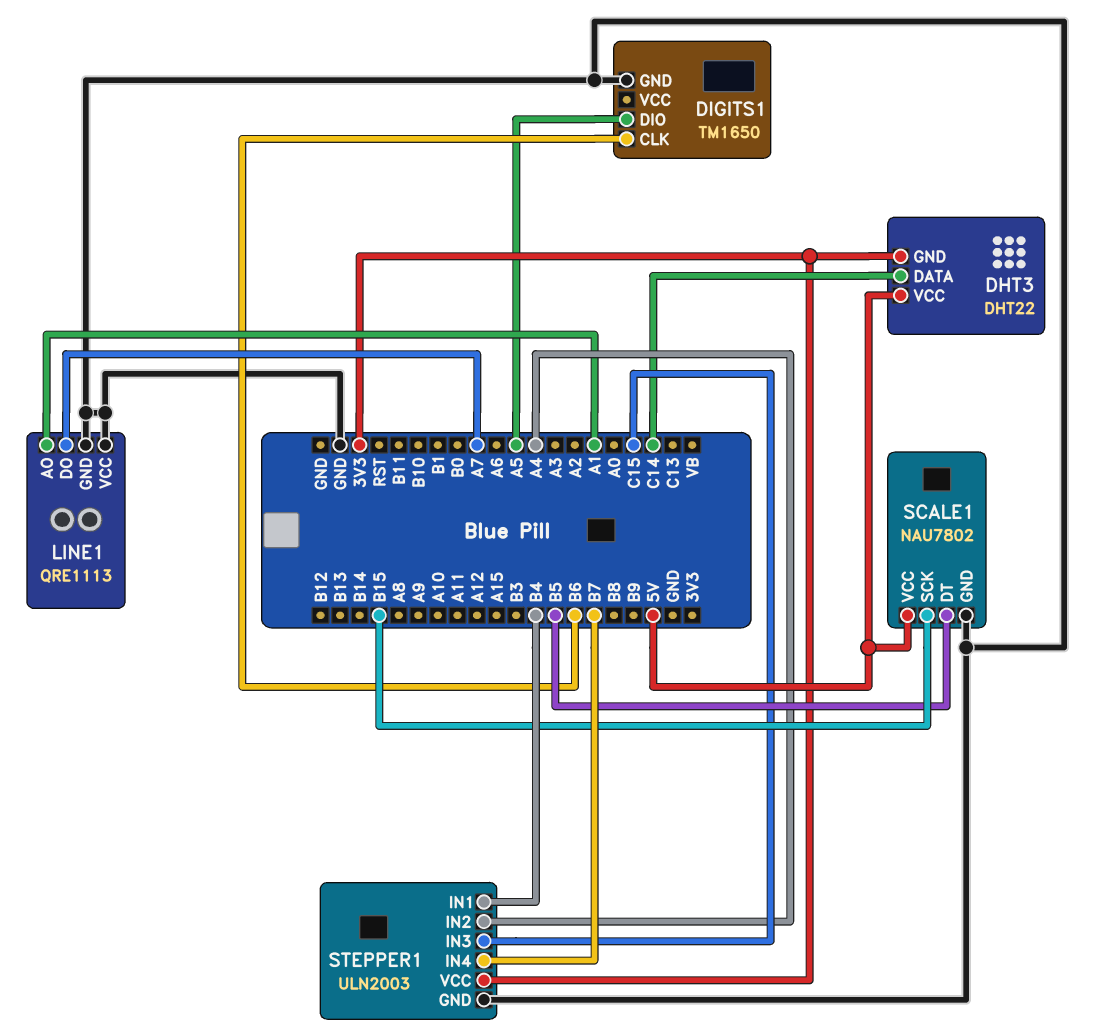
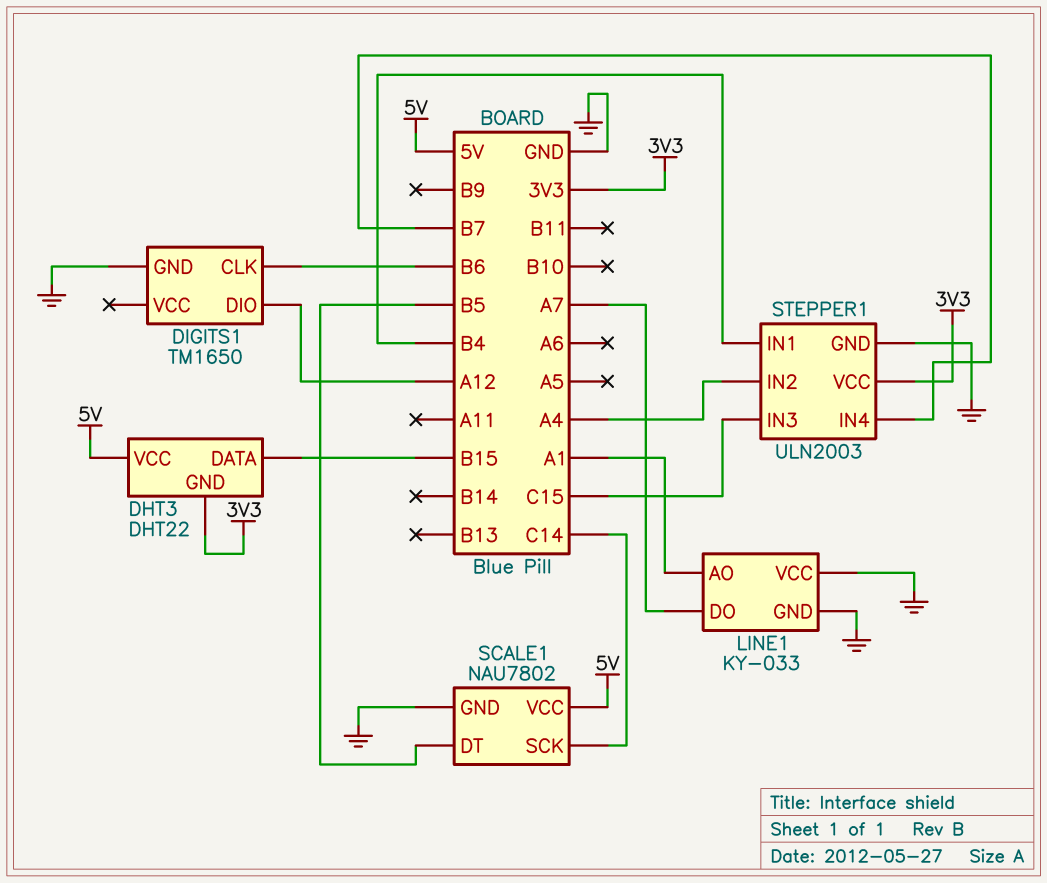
DHT3 pin DATA: C14 -> B15
DIGITS1 pin DIO: A5 -> A12
LINE1: QRE1113 -> KY-033
SCALE1 pin SCK: B15 -> C14

